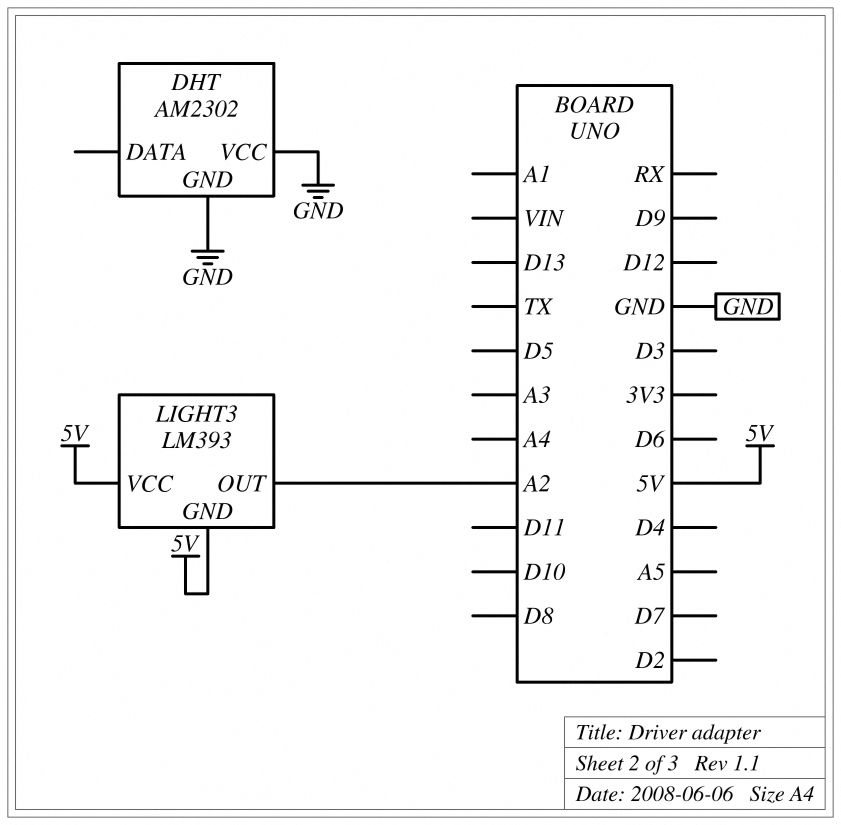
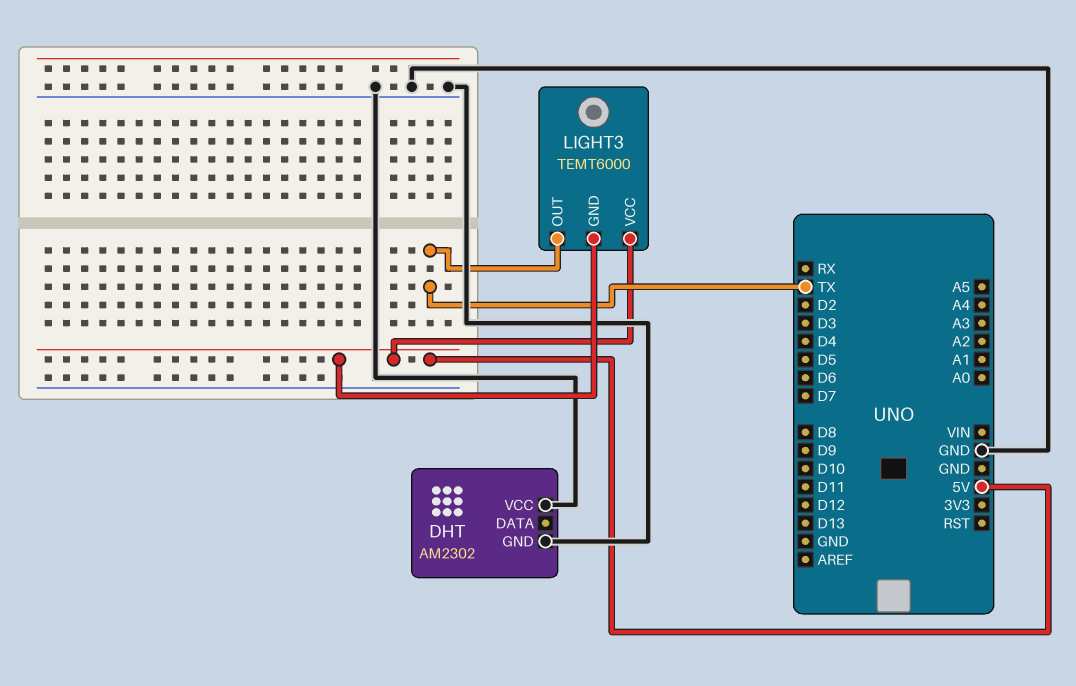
LIGHT3: LM393 -> TEMT6000
LIGHT3 pin OUT: A2 -> TX

